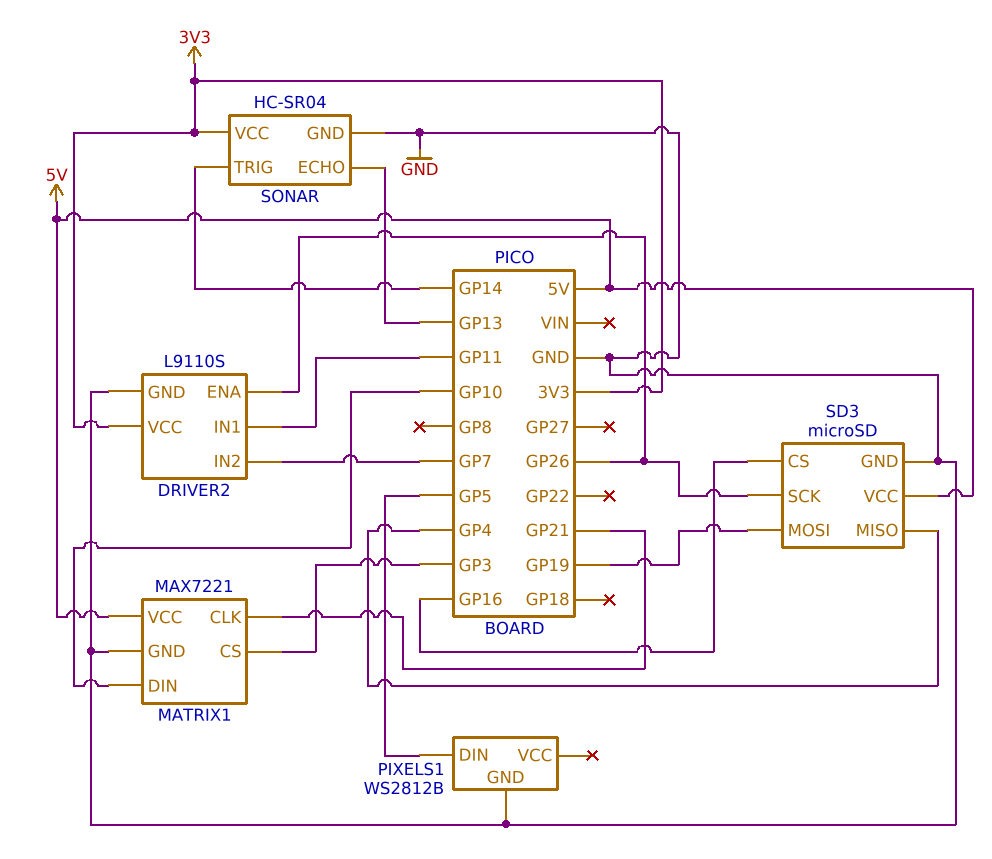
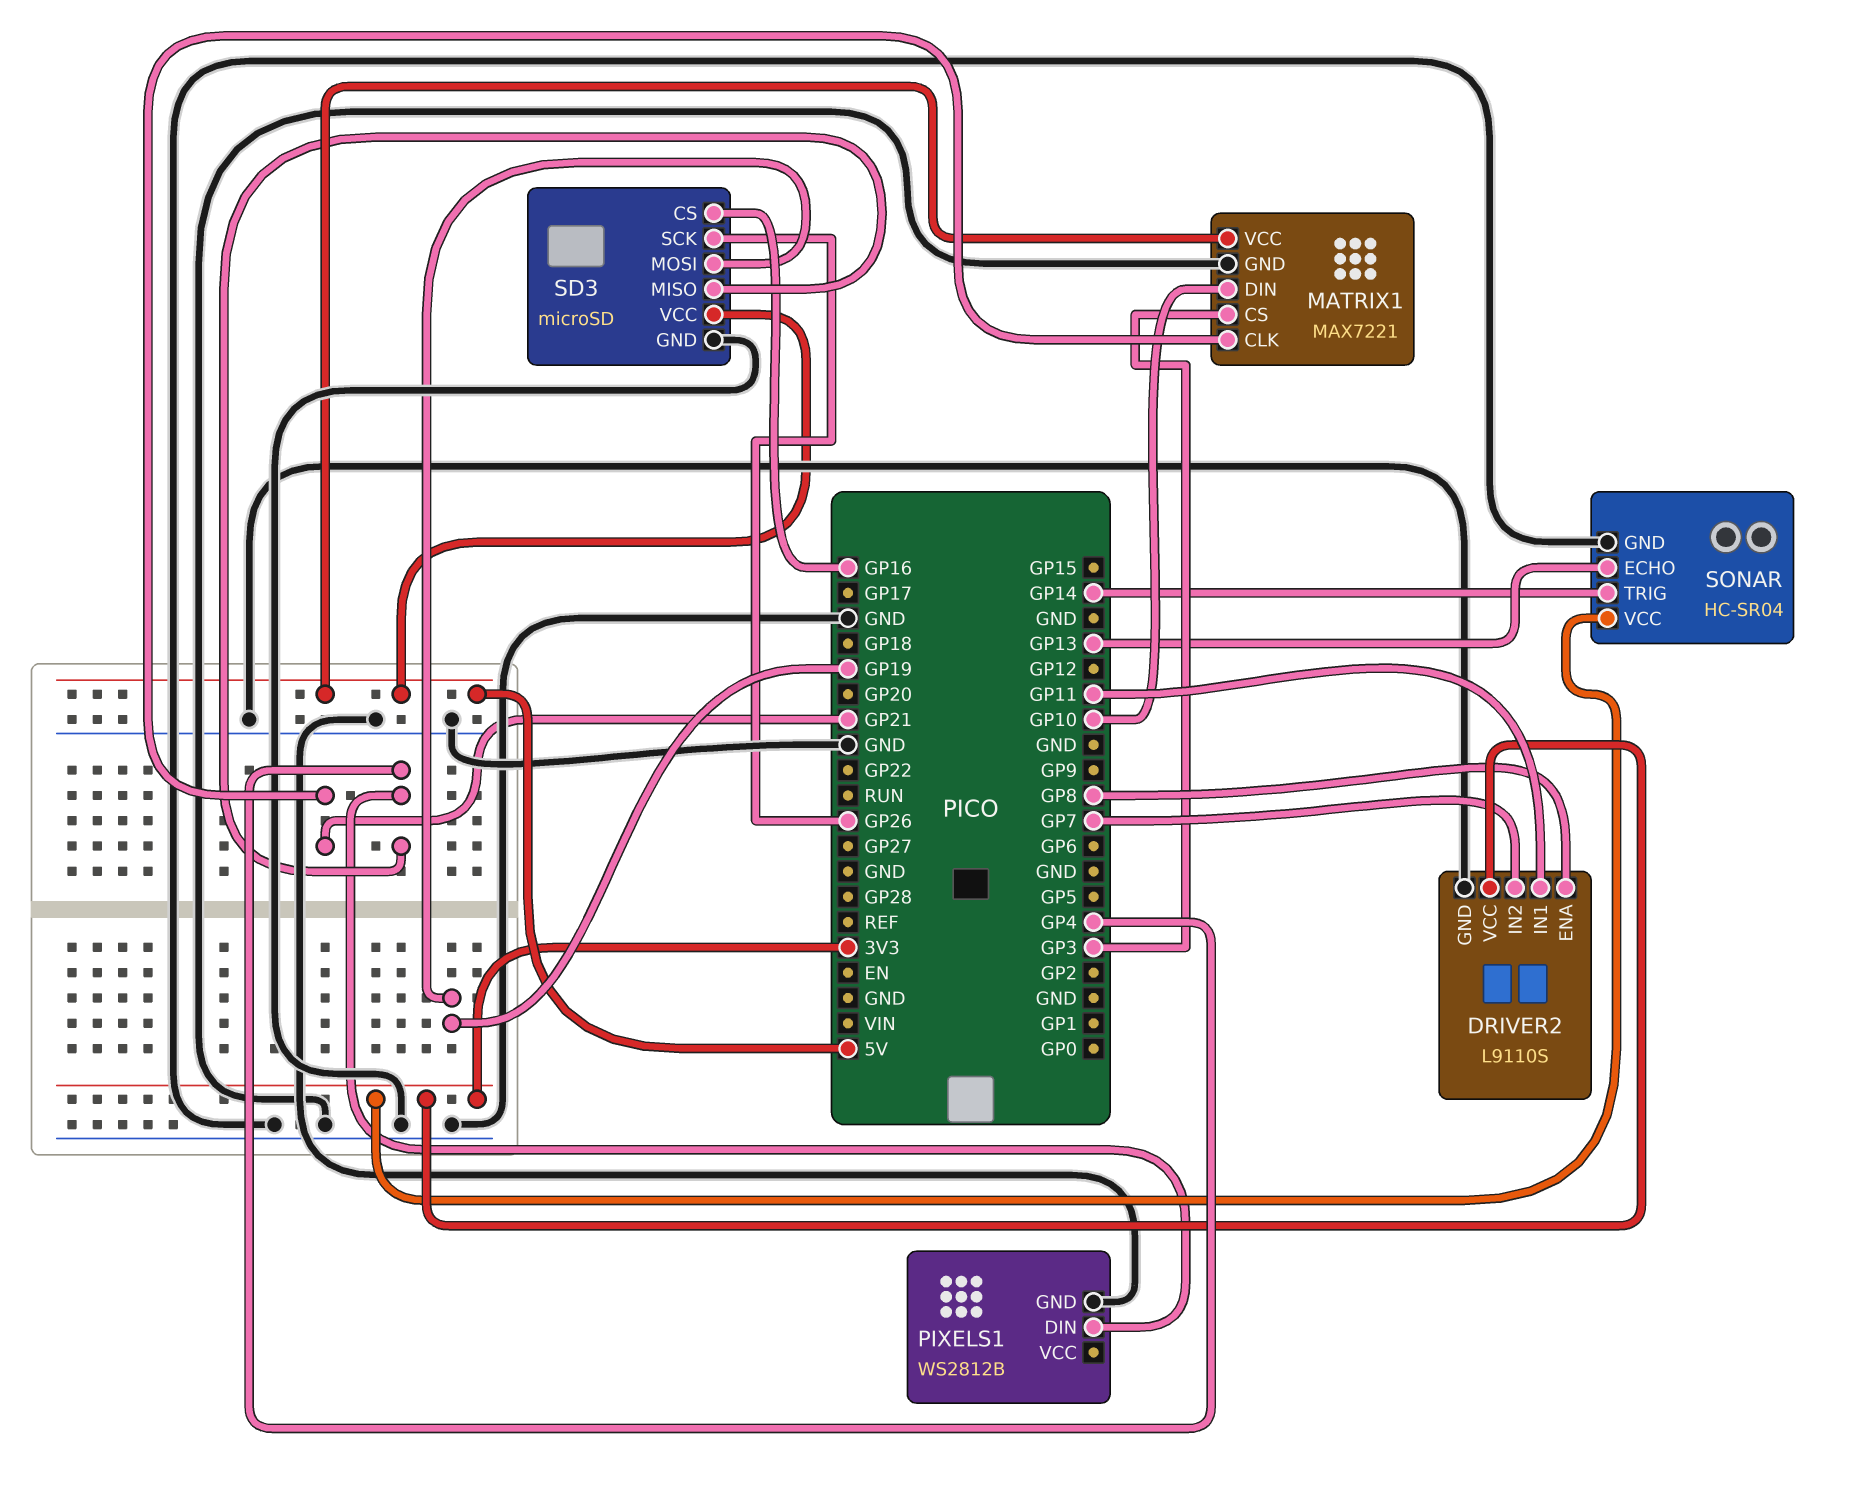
DRIVER2 pin ENA: GP26 -> GP8
PIXELS1 pin DIN: GP5 -> GP4

